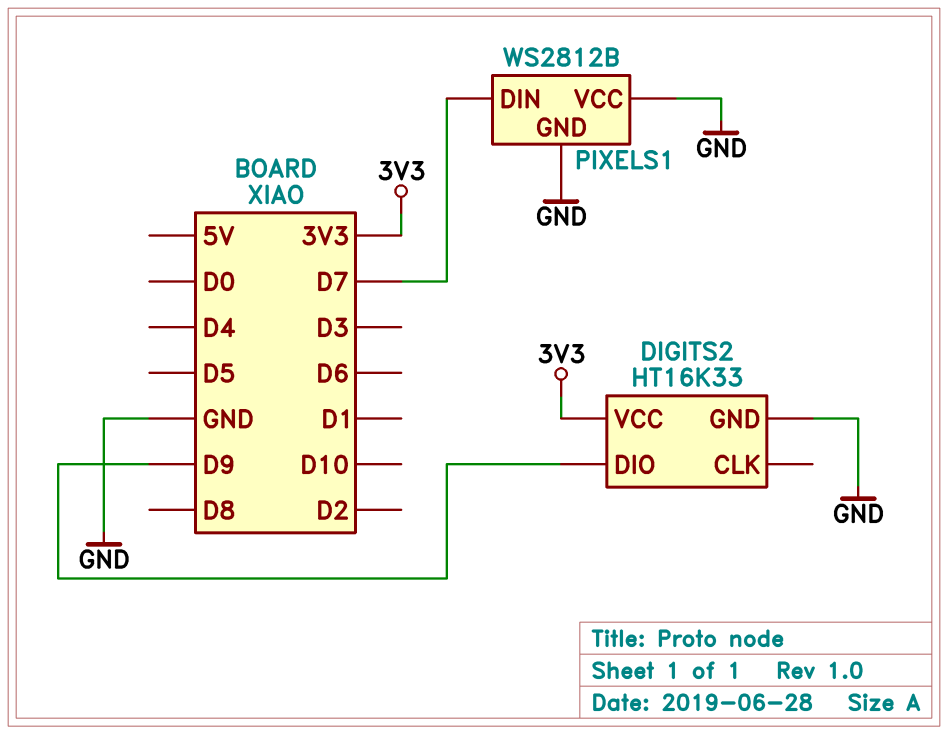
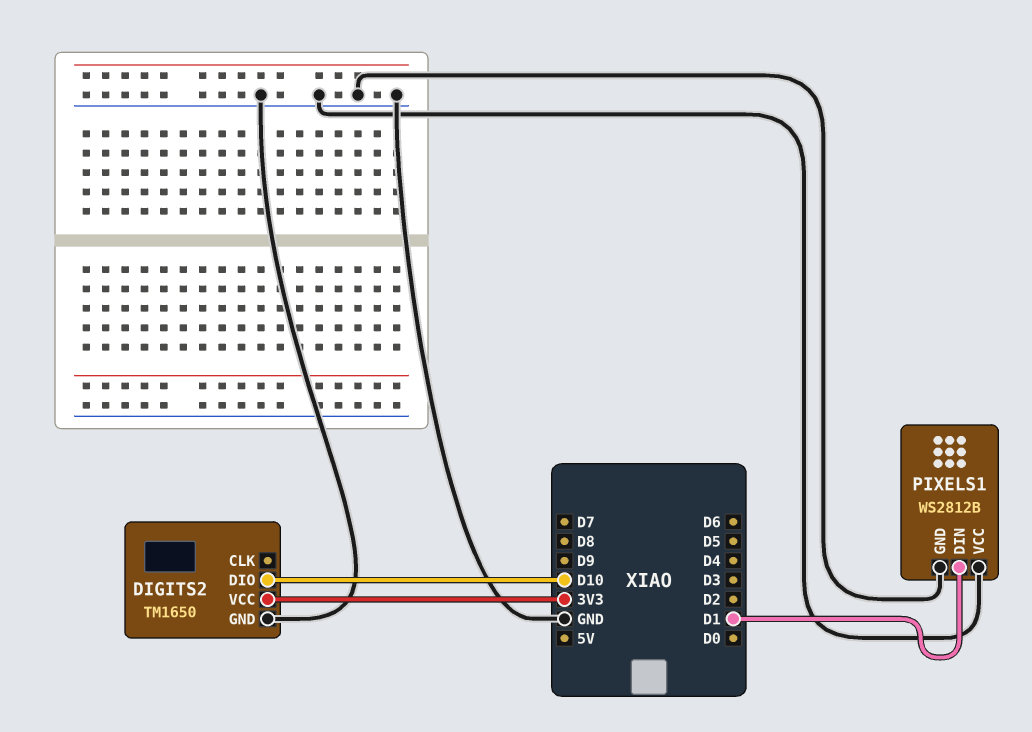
DIGITS2: HT16K33 -> TM1650
DIGITS2 pin DIO: D9 -> D10
PIXELS1 pin DIN: D7 -> D1

